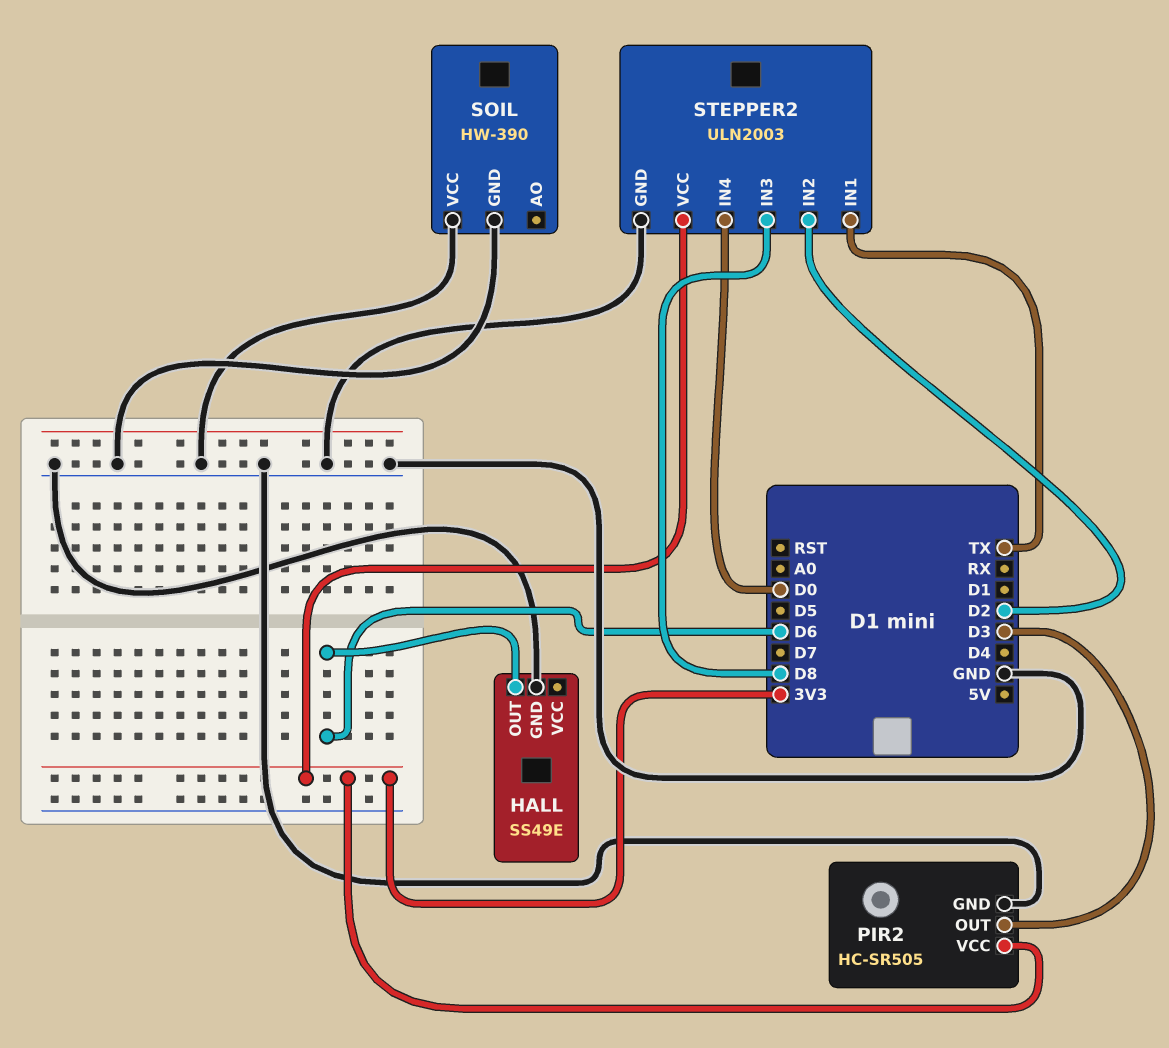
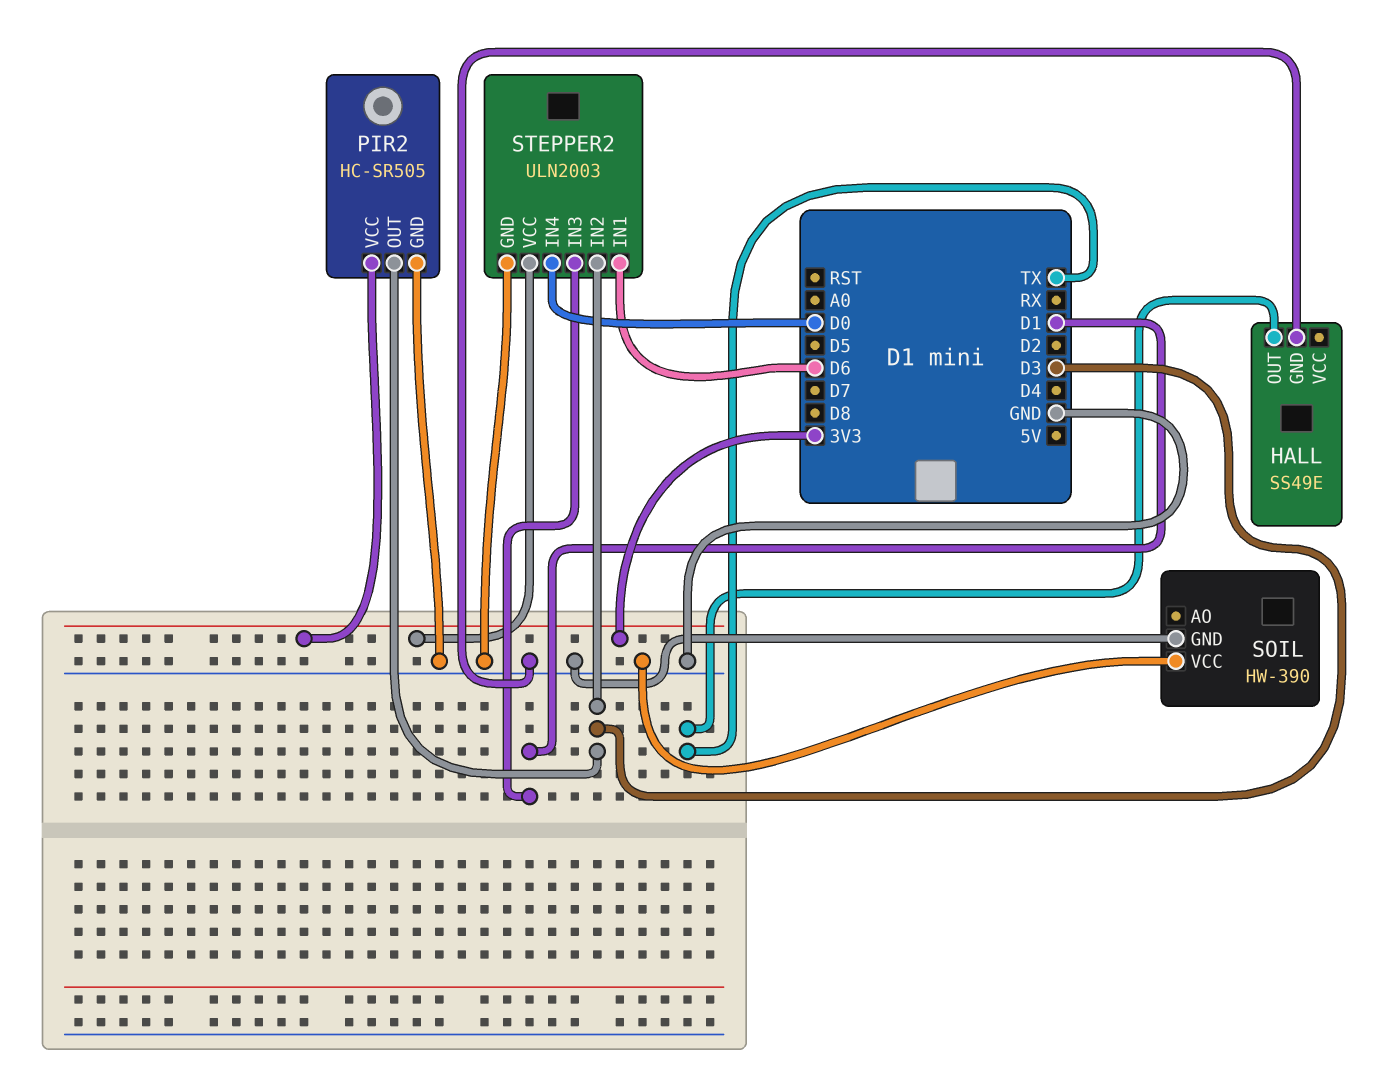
HALL pin OUT: D6 -> TX
STEPPER2 pin IN1: TX -> D6
STEPPER2 pin IN2: D2 -> D3
STEPPER2 pin IN3: D8 -> D1

